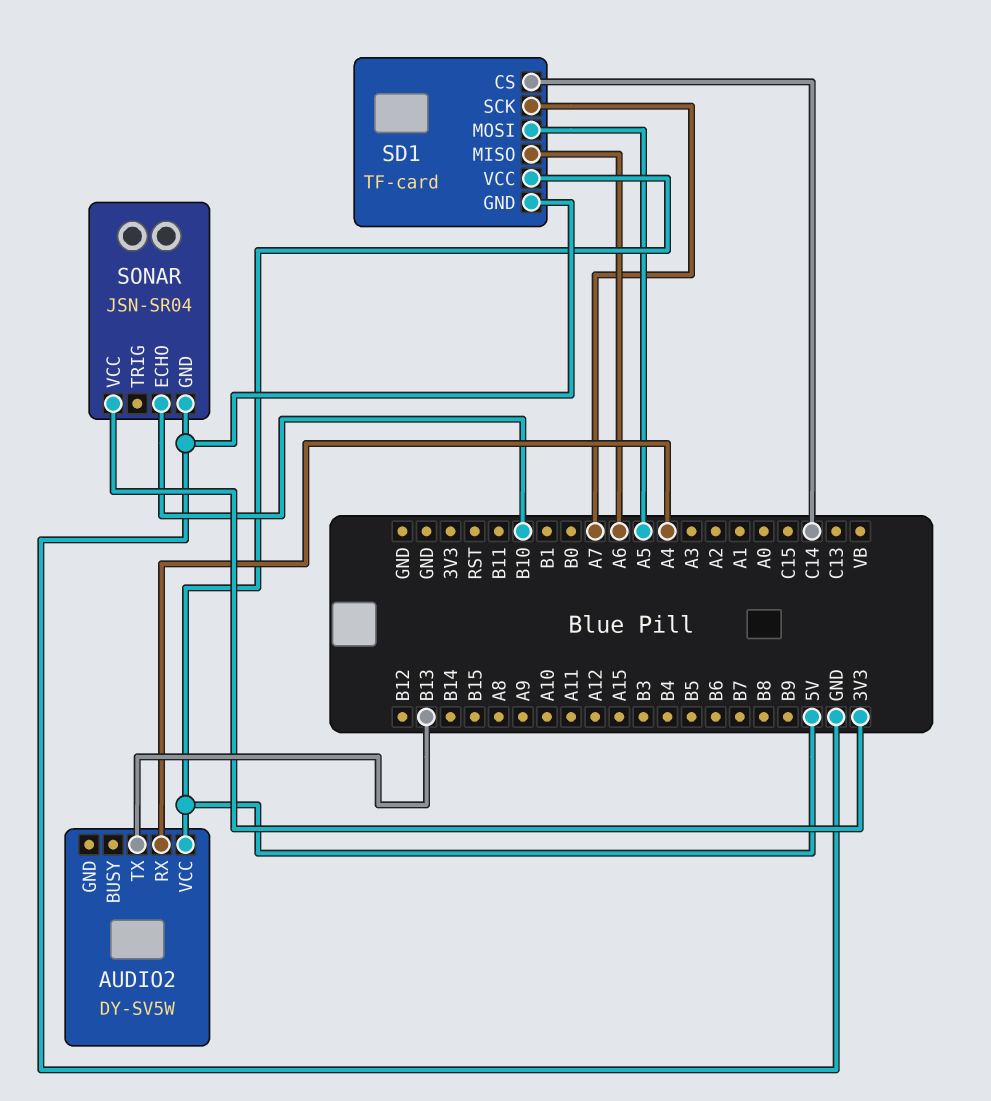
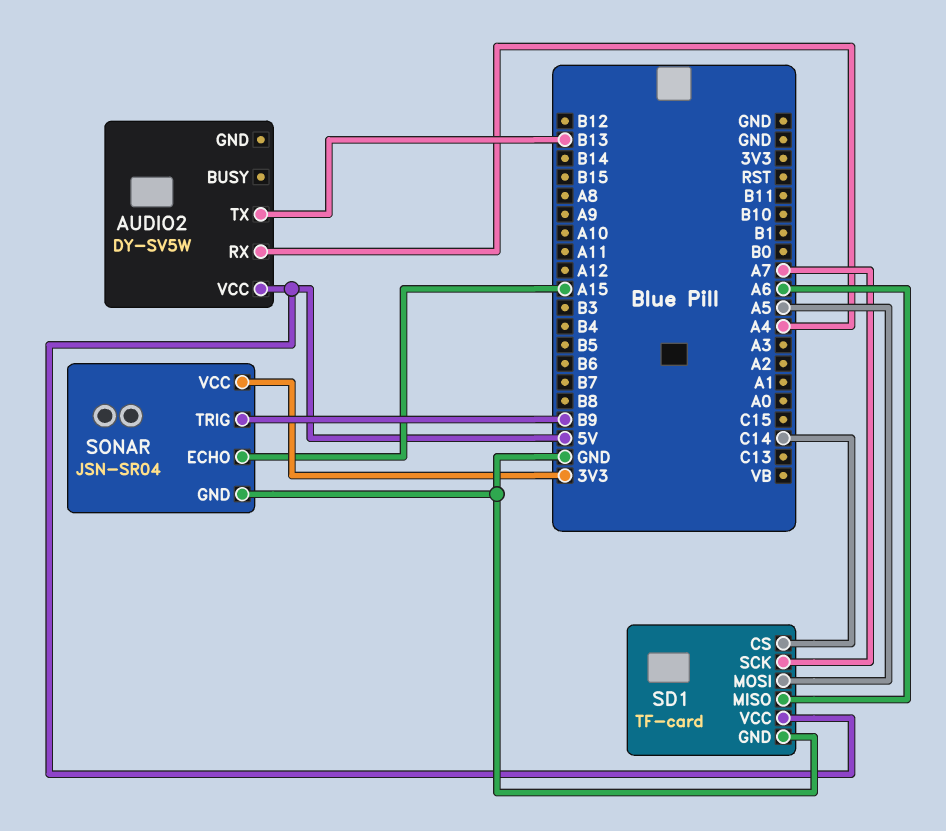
SONAR pin ECHO: B10 -> A15
SONAR pin TRIG: none -> B9

